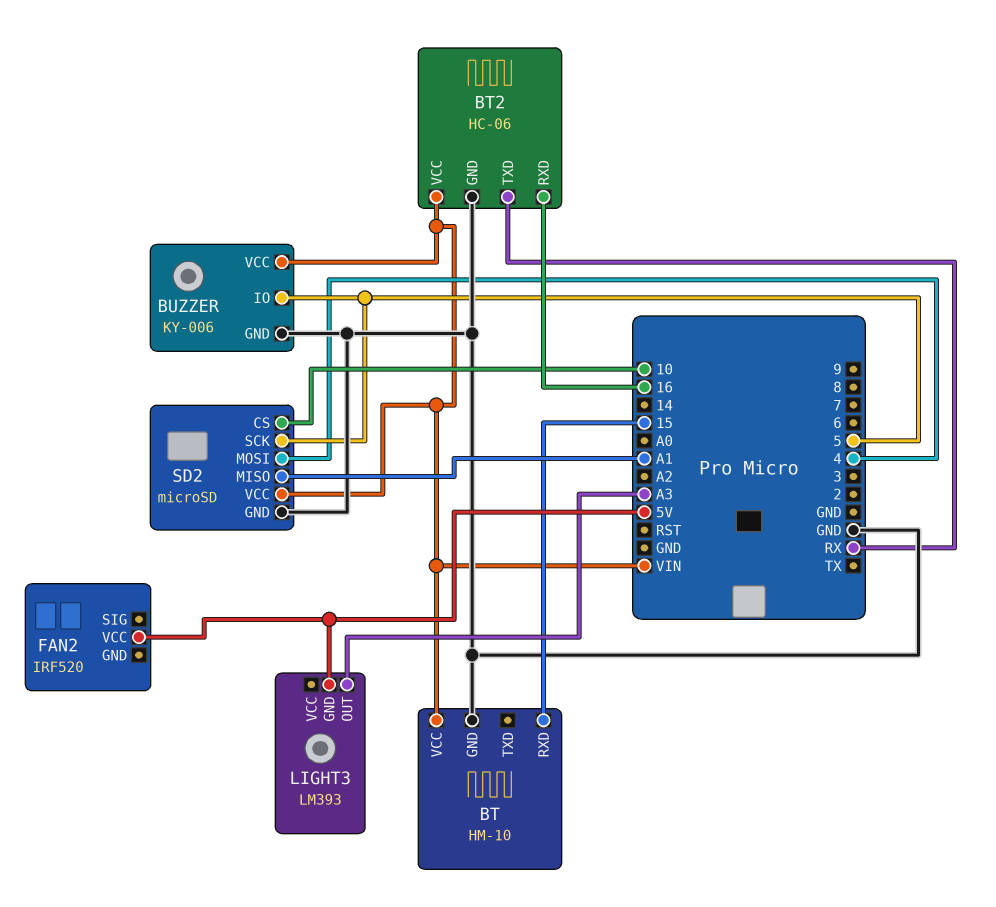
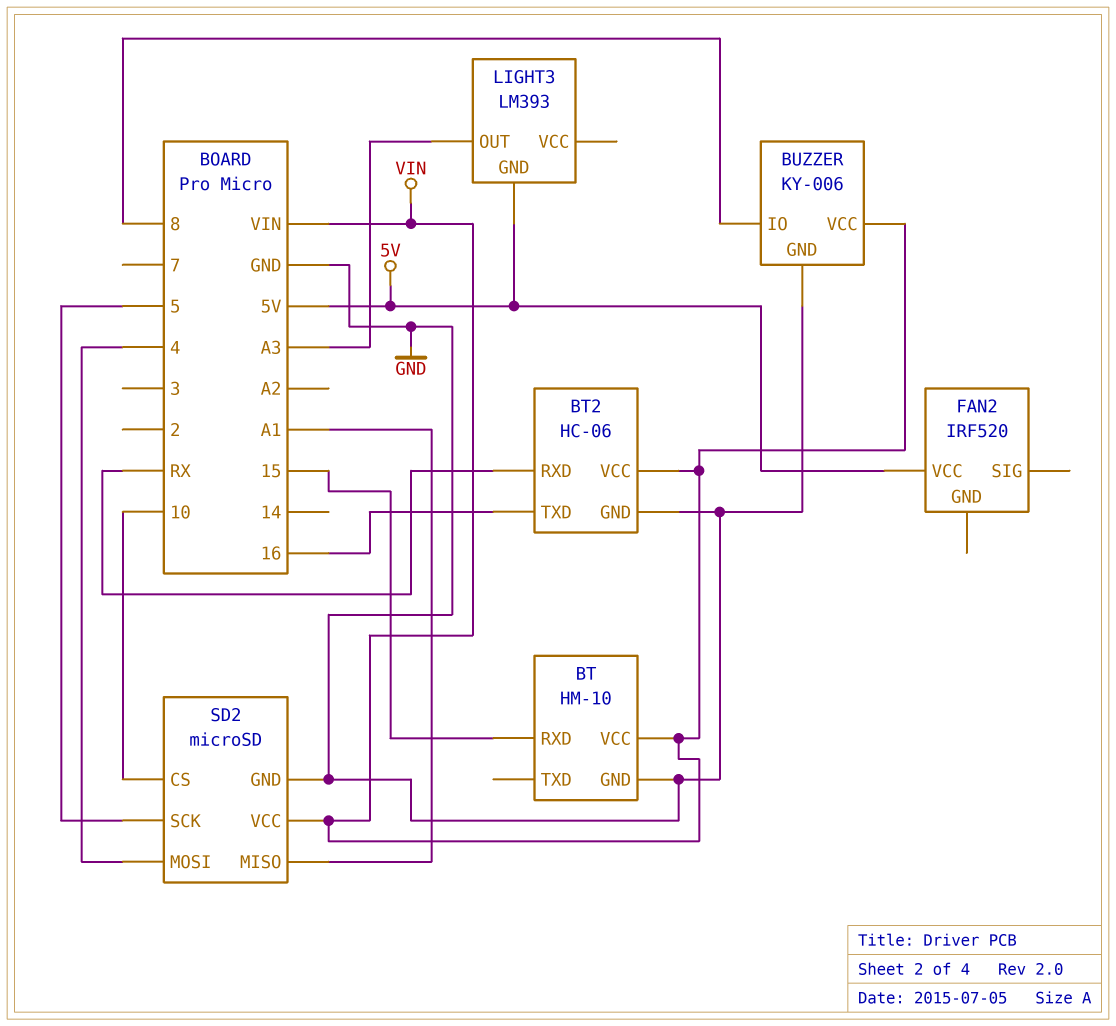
BT2 pin RXD: 16 -> RX
BT2 pin TXD: RX -> 16
BUZZER pin IO: 5 -> 8

